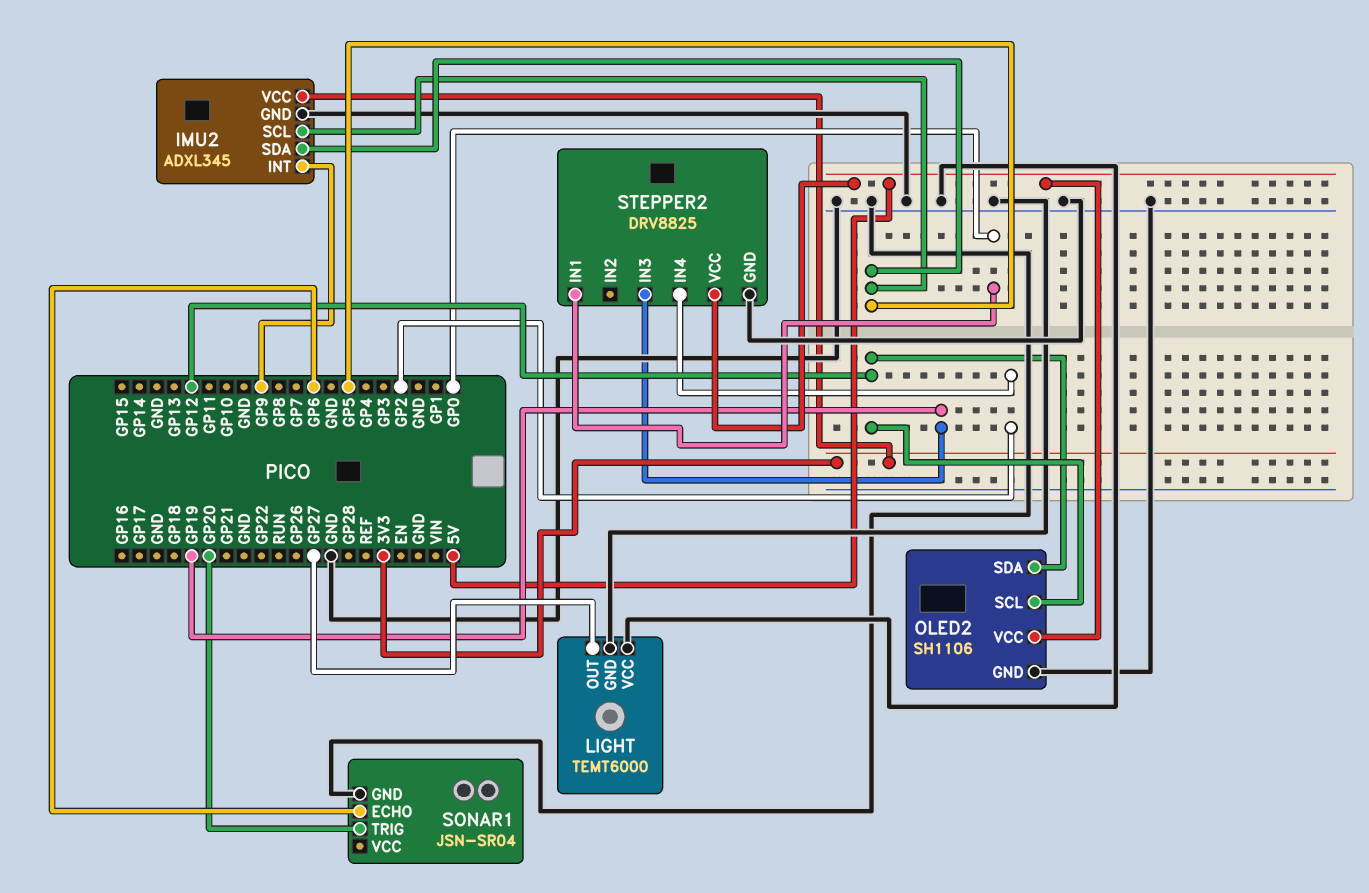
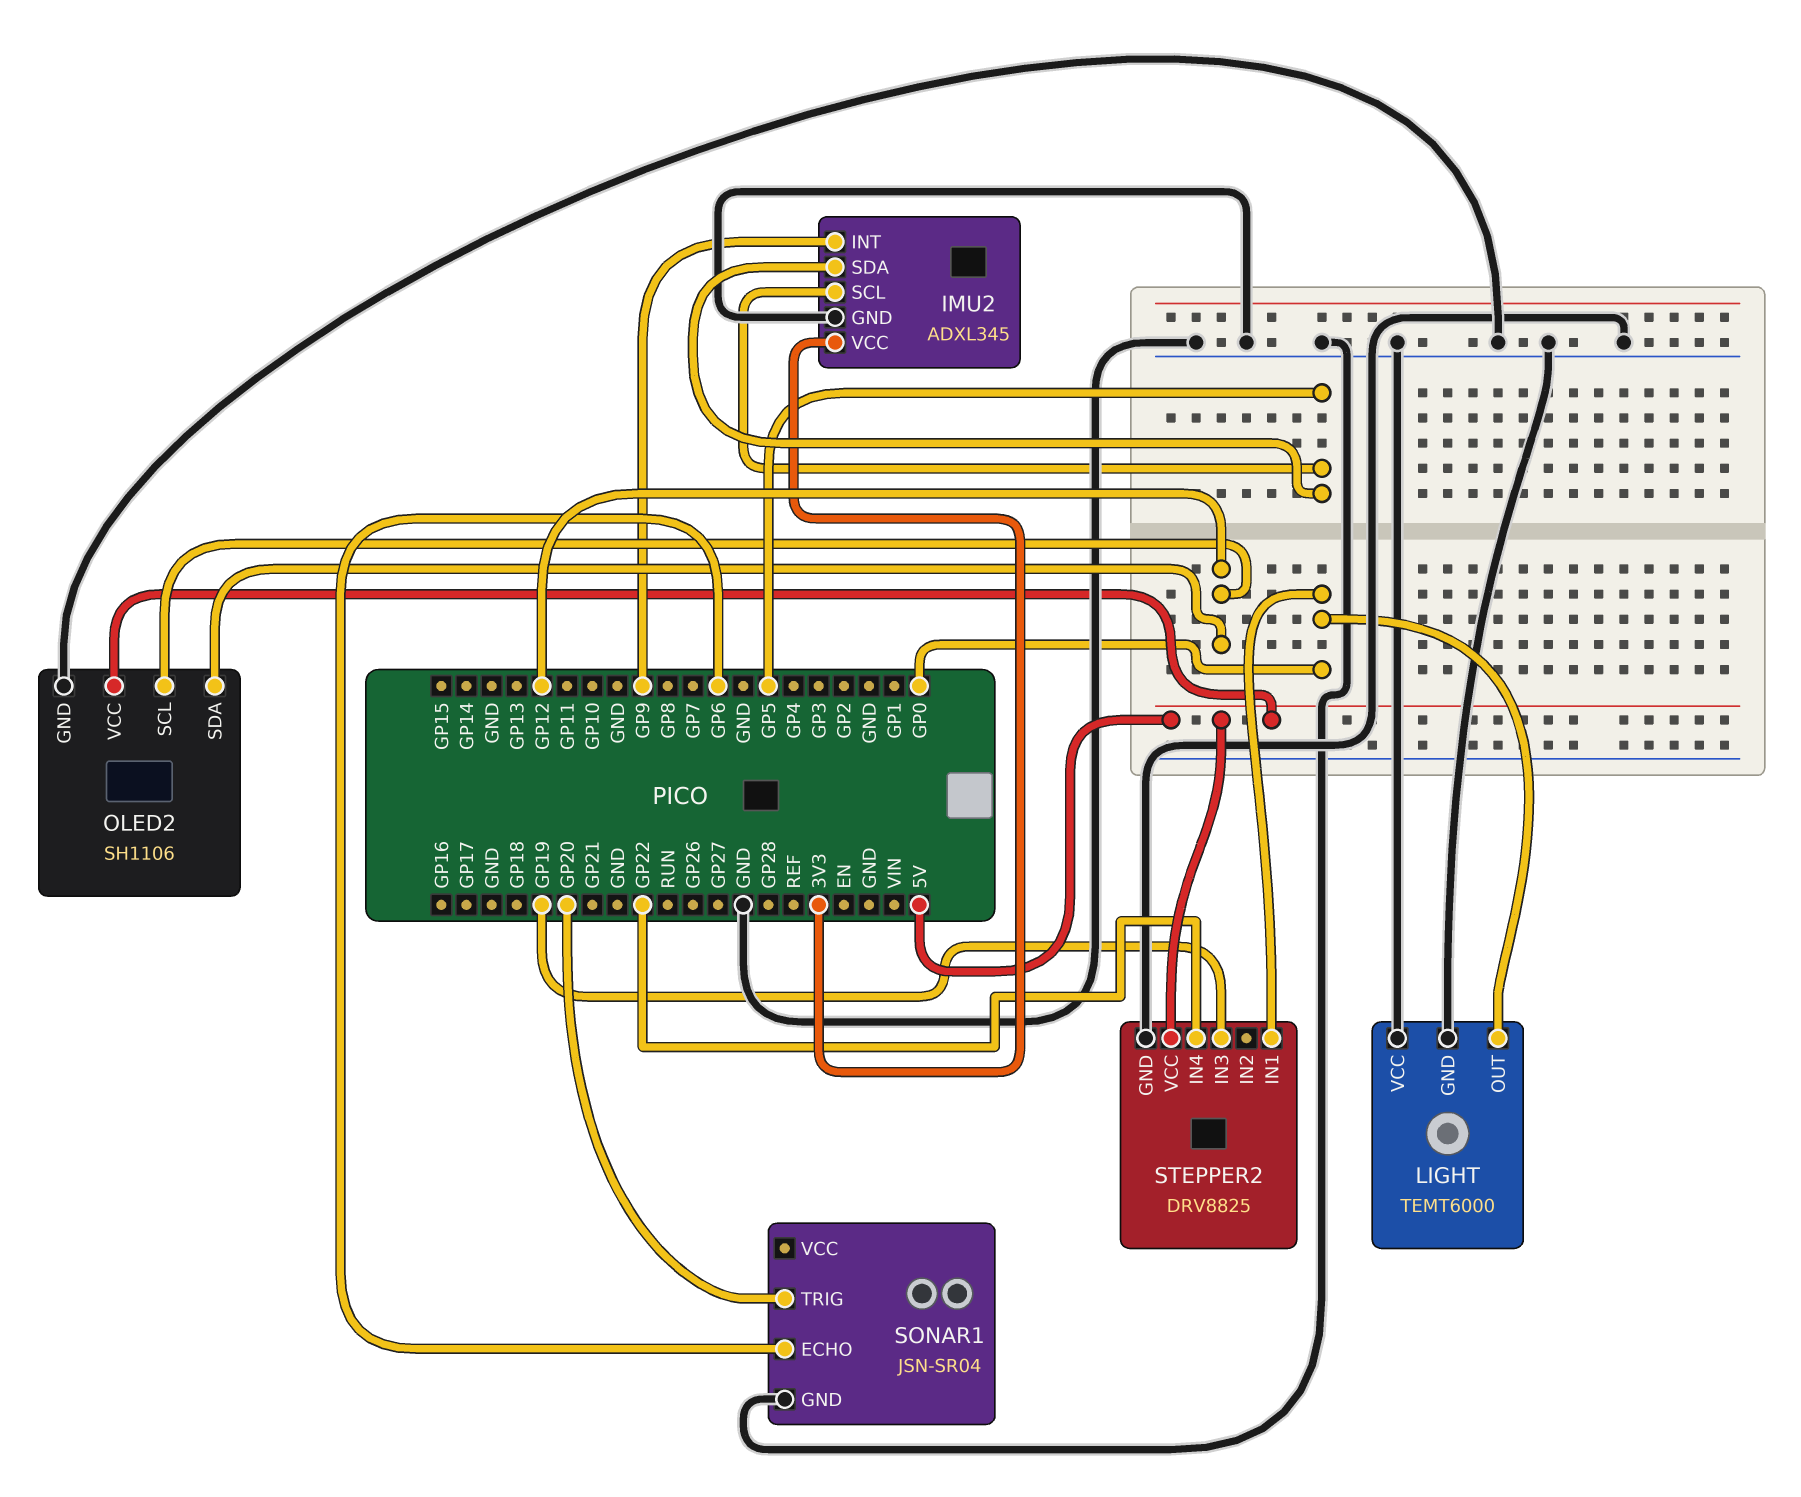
LIGHT pin OUT: GP27 -> GP0
STEPPER2 pin IN4: GP2 -> GP22

